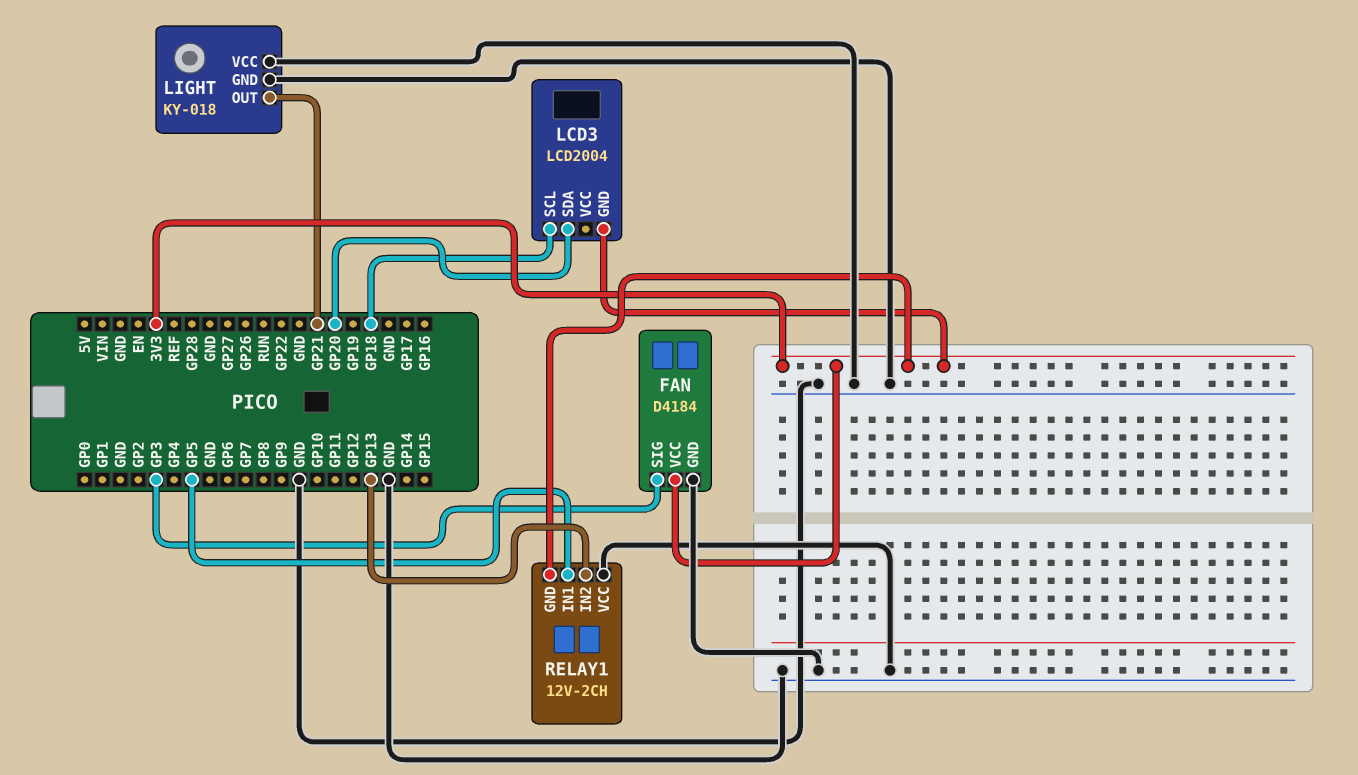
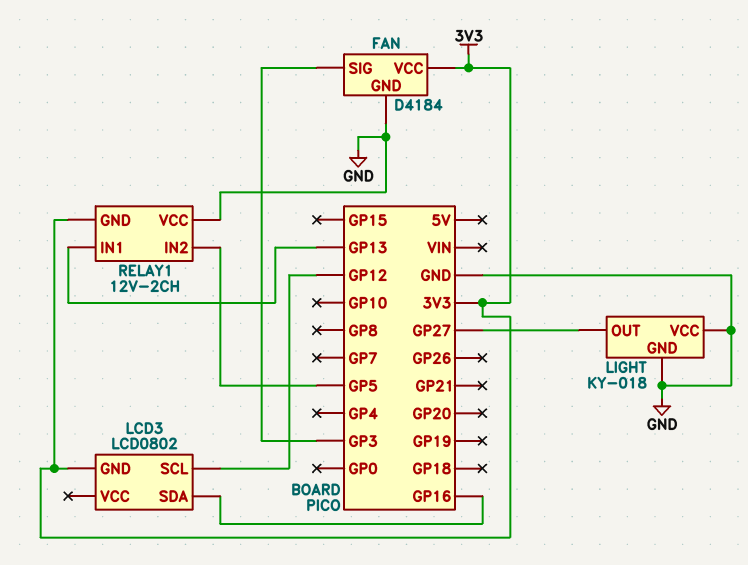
LCD3: LCD2004 -> LCD0802
LCD3 pin SCL: GP18 -> GP12
LCD3 pin SDA: GP20 -> GP16
LIGHT pin OUT: GP21 -> GP27
RELAY1 pin IN1: GP5 -> GP13
RELAY1 pin IN2: GP13 -> GP5

